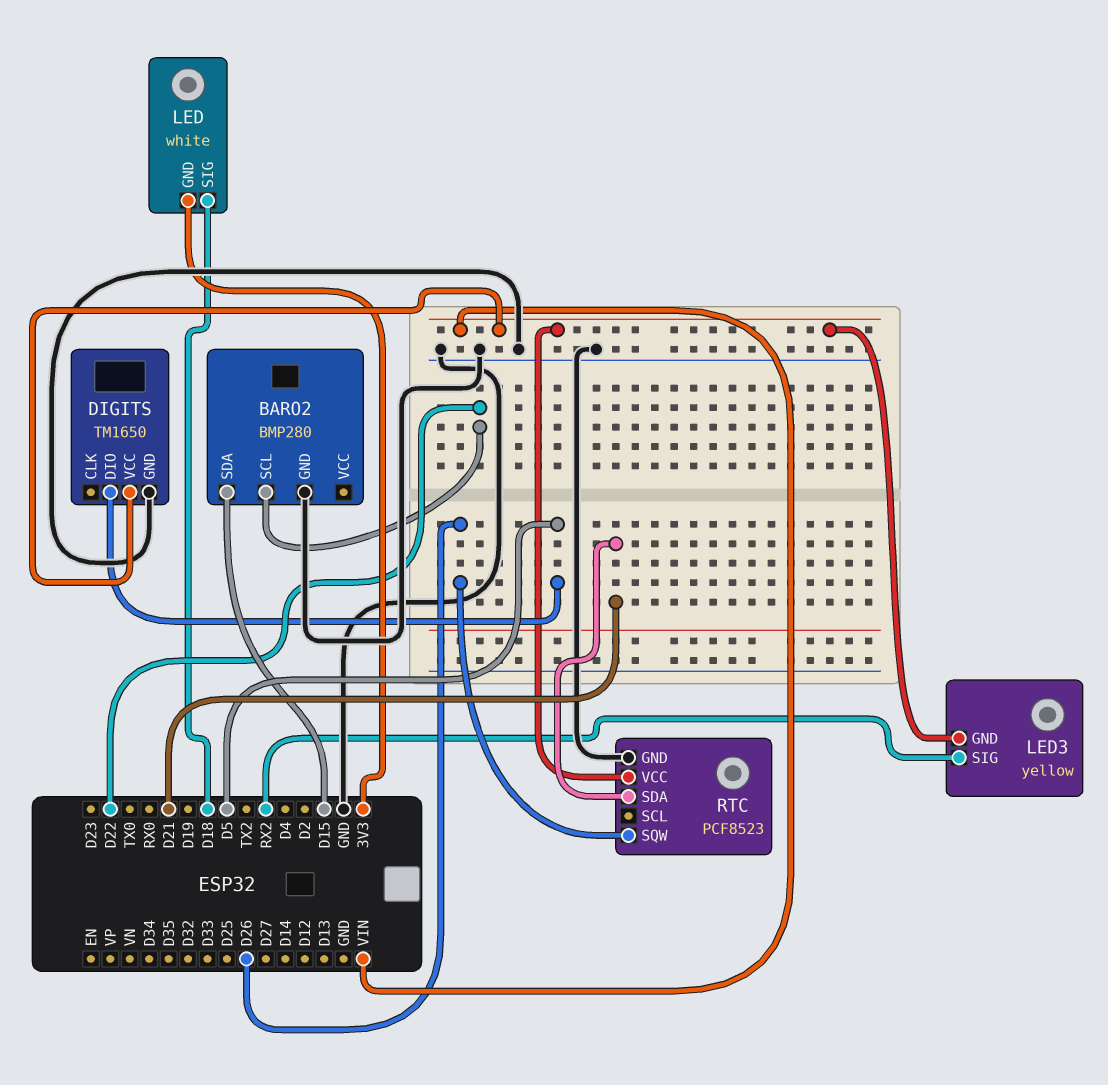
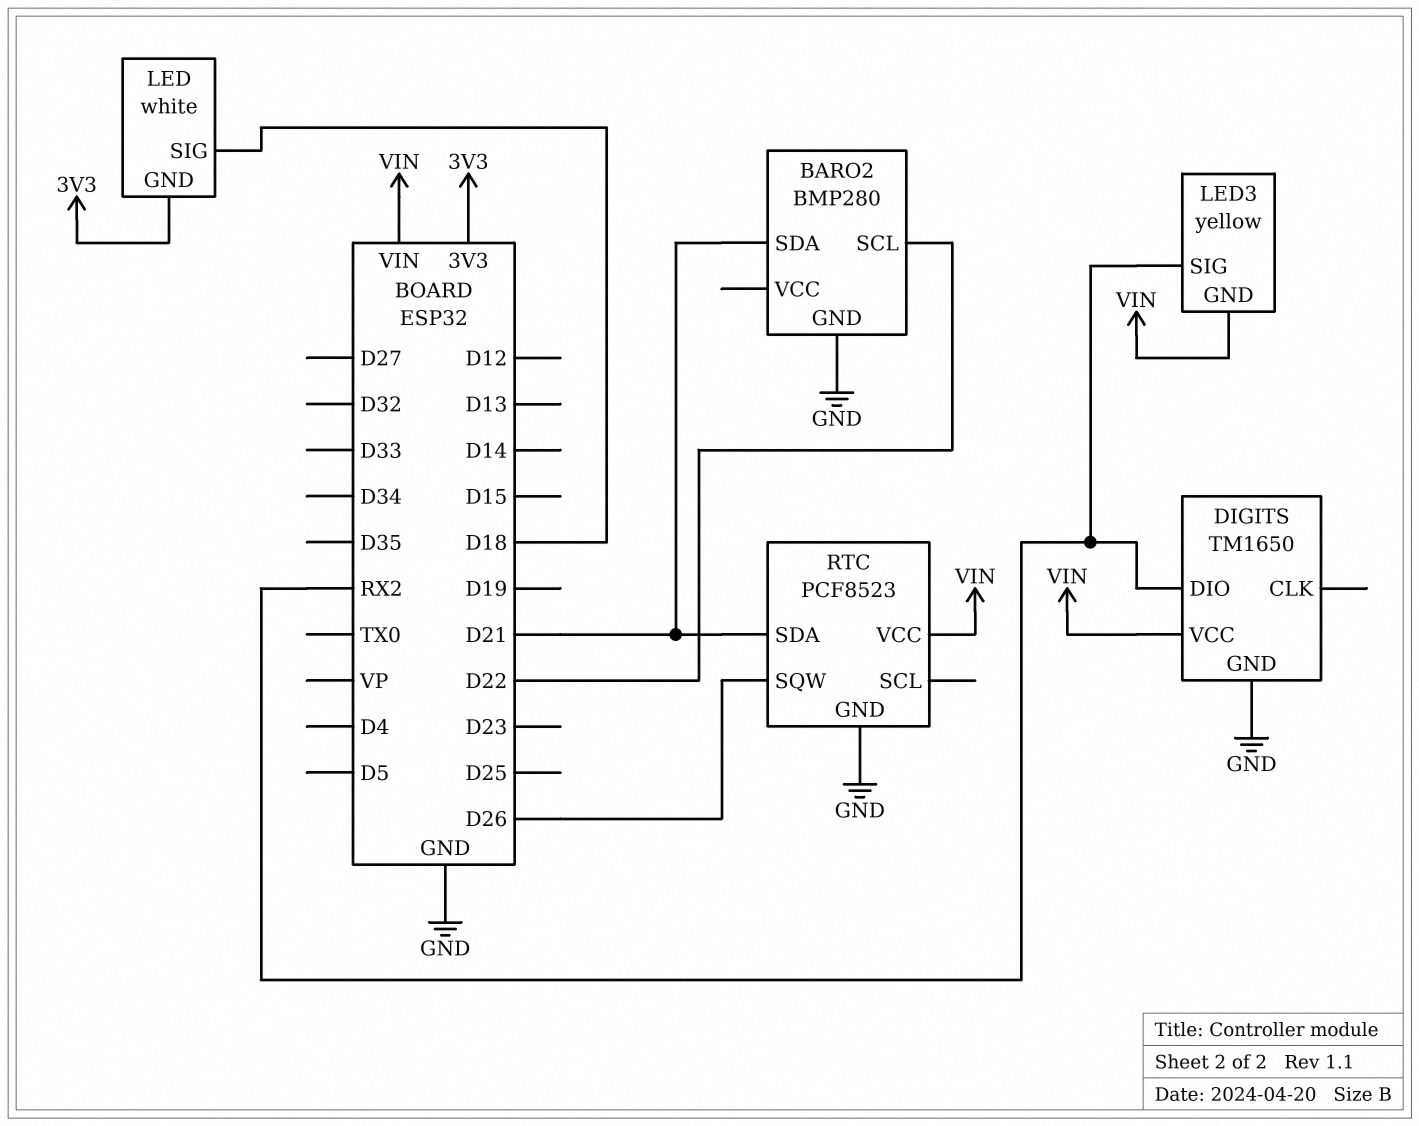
BARO2 pin SDA: D15 -> D21
DIGITS pin DIO: D5 -> RX2

